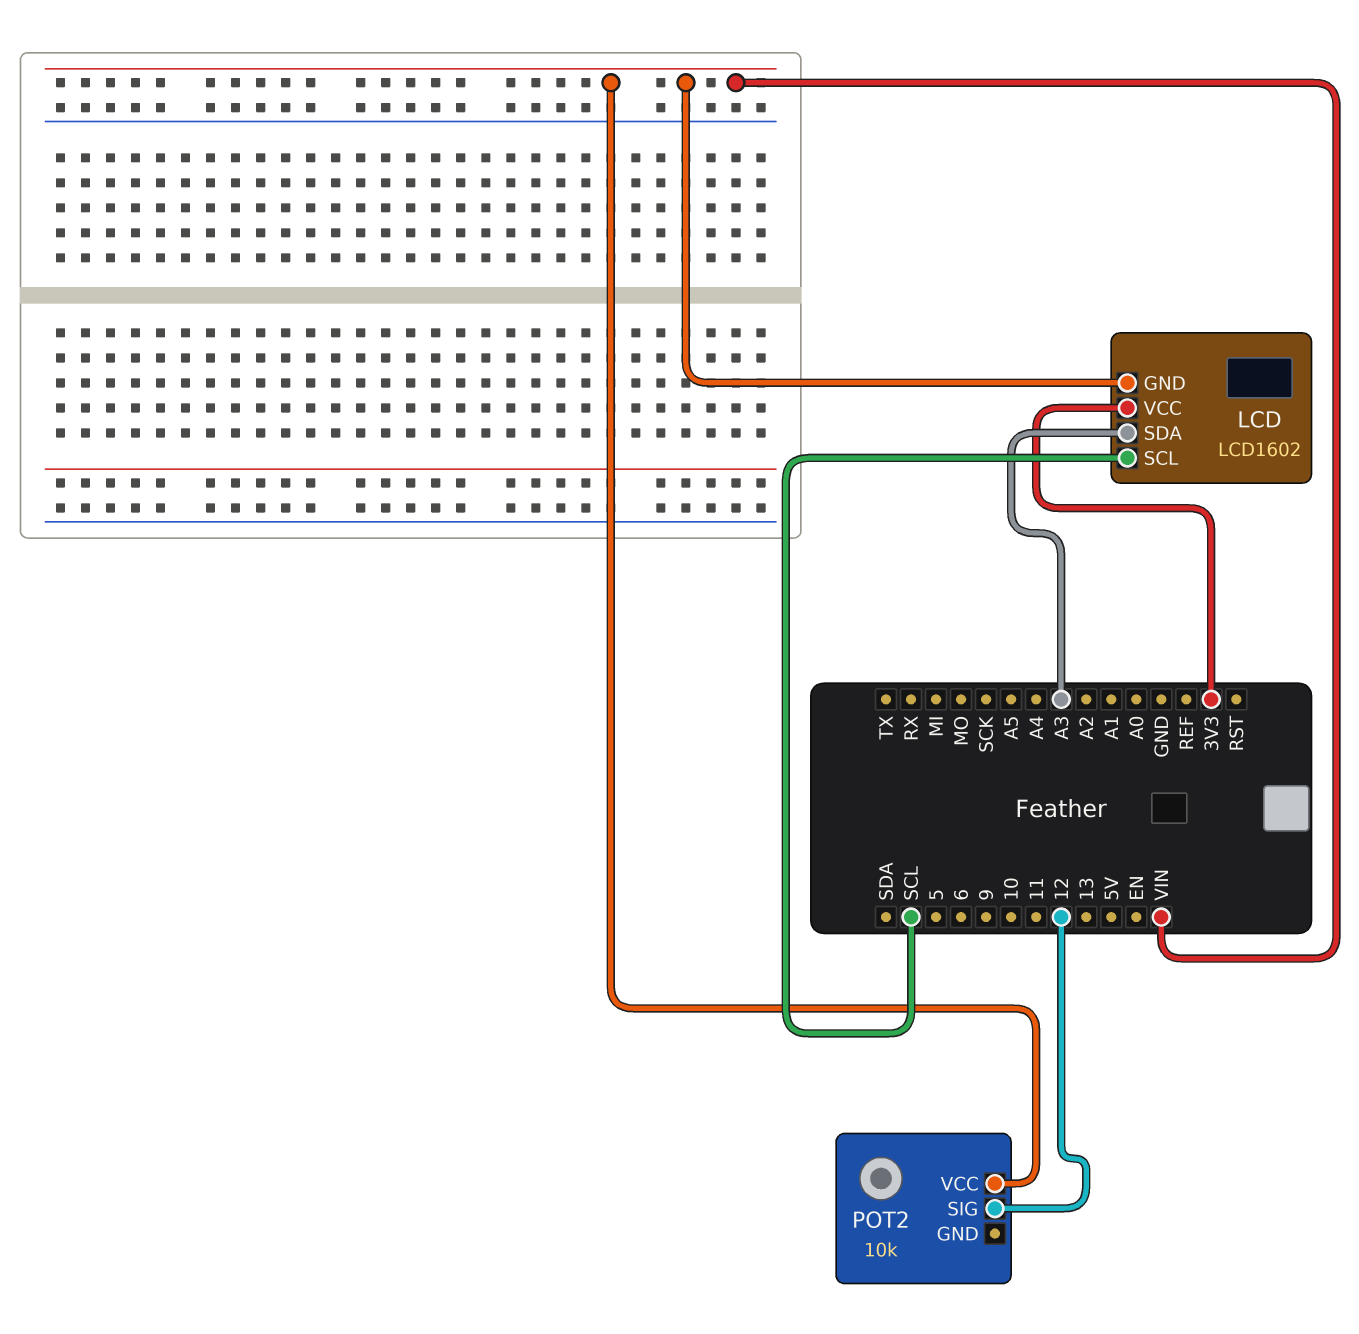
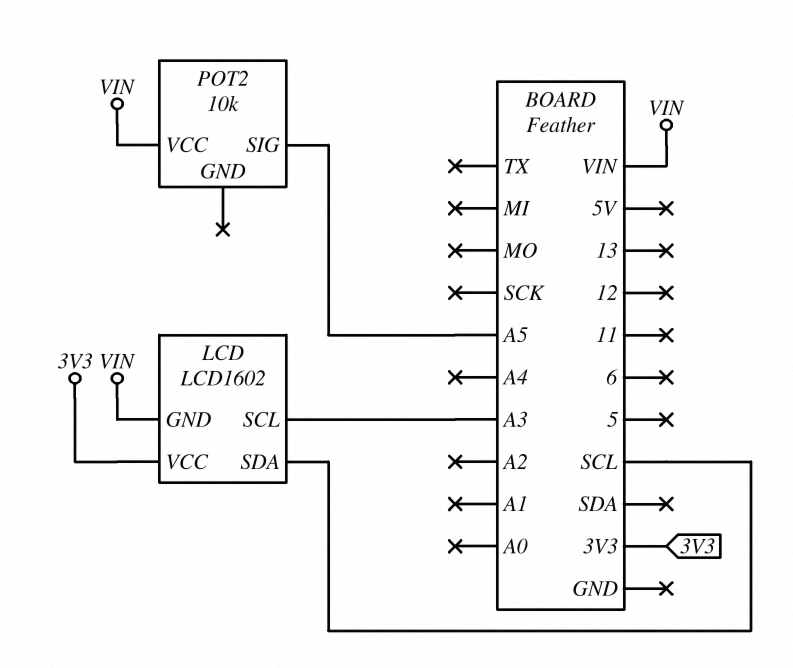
LCD pin SCL: SCL -> A3
LCD pin SDA: A3 -> SCL
POT2 pin SIG: 12 -> A5

